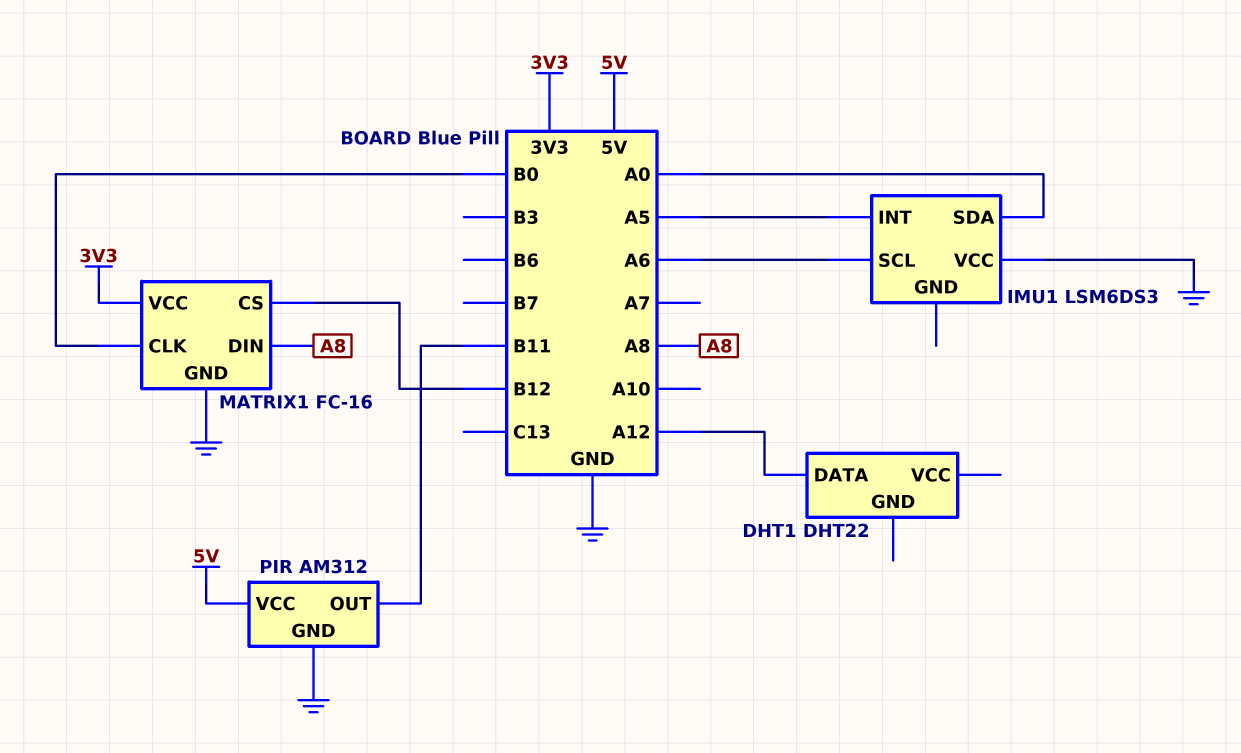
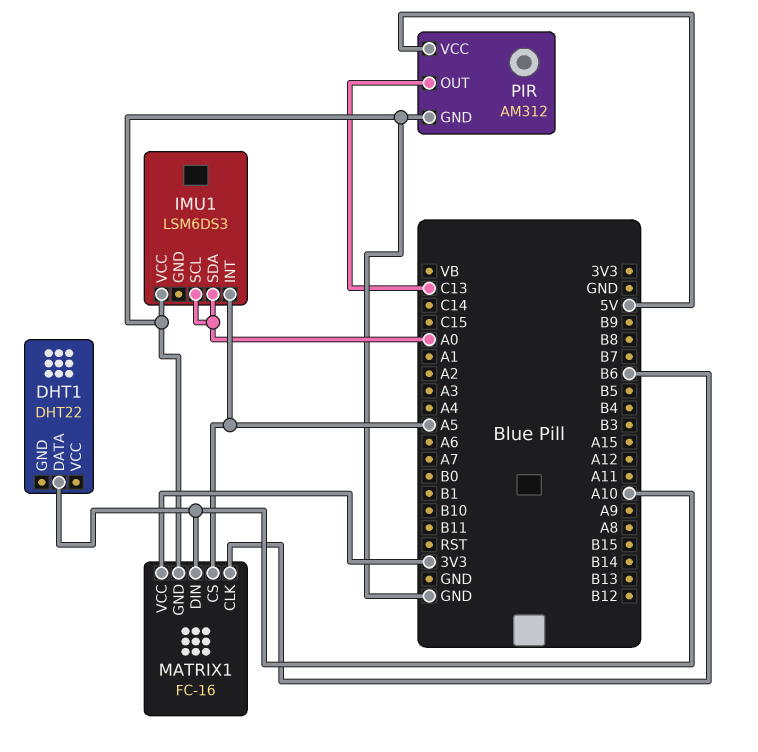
DHT1 pin DATA: A12 -> A10
IMU1 pin SCL: A6 -> A0
MATRIX1 pin CLK: B0 -> B6
MATRIX1 pin CS: B12 -> A5
MATRIX1 pin DIN: A8 -> A10
PIR pin OUT: B11 -> C13

